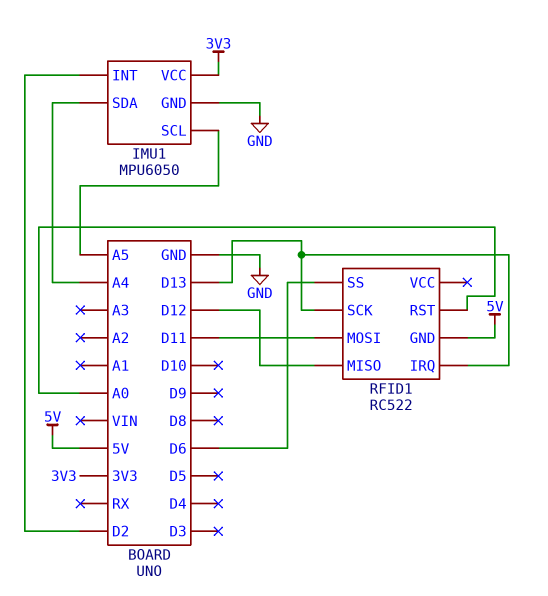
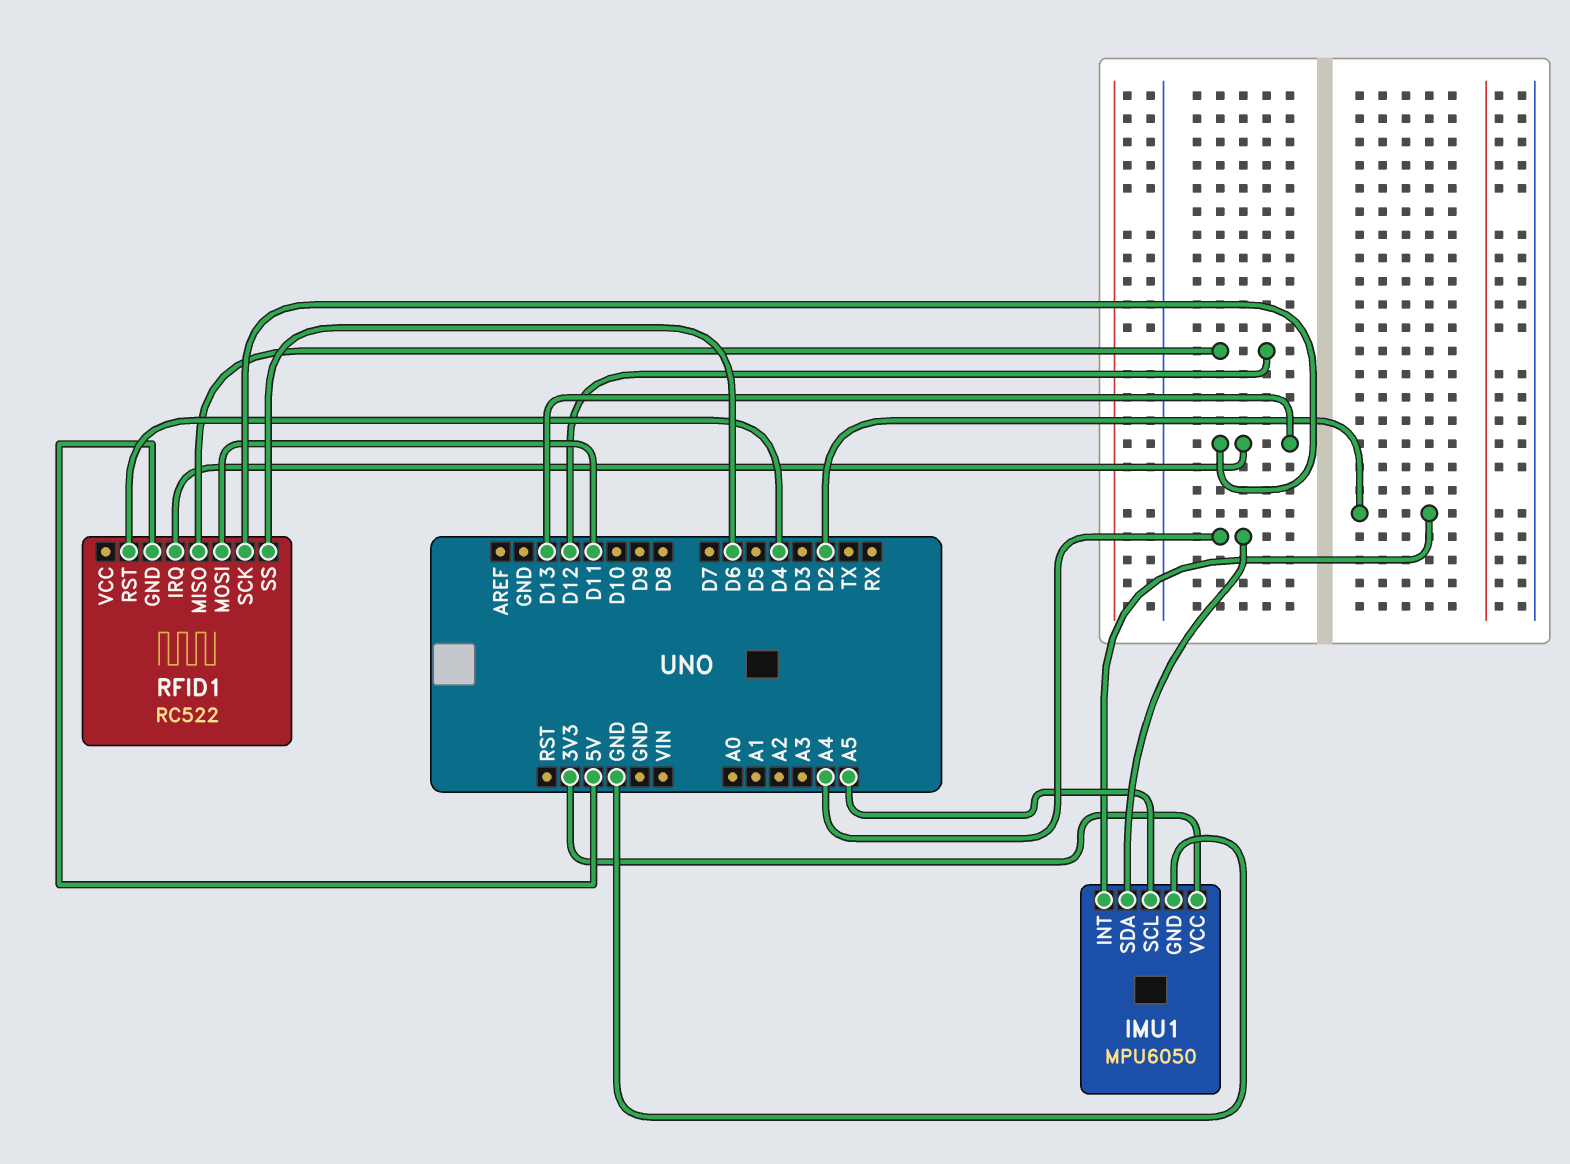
RFID1 pin RST: A0 -> D4

